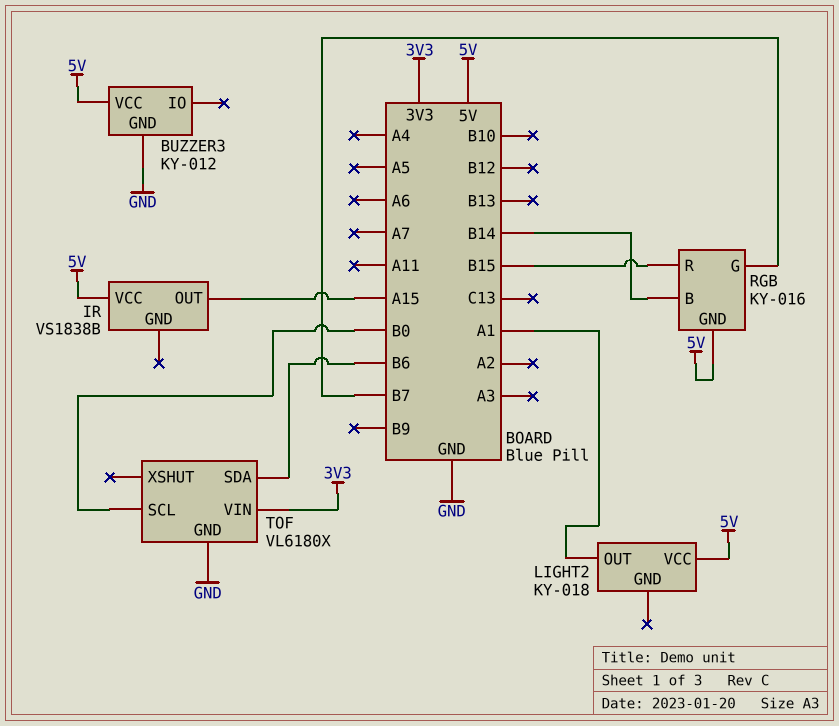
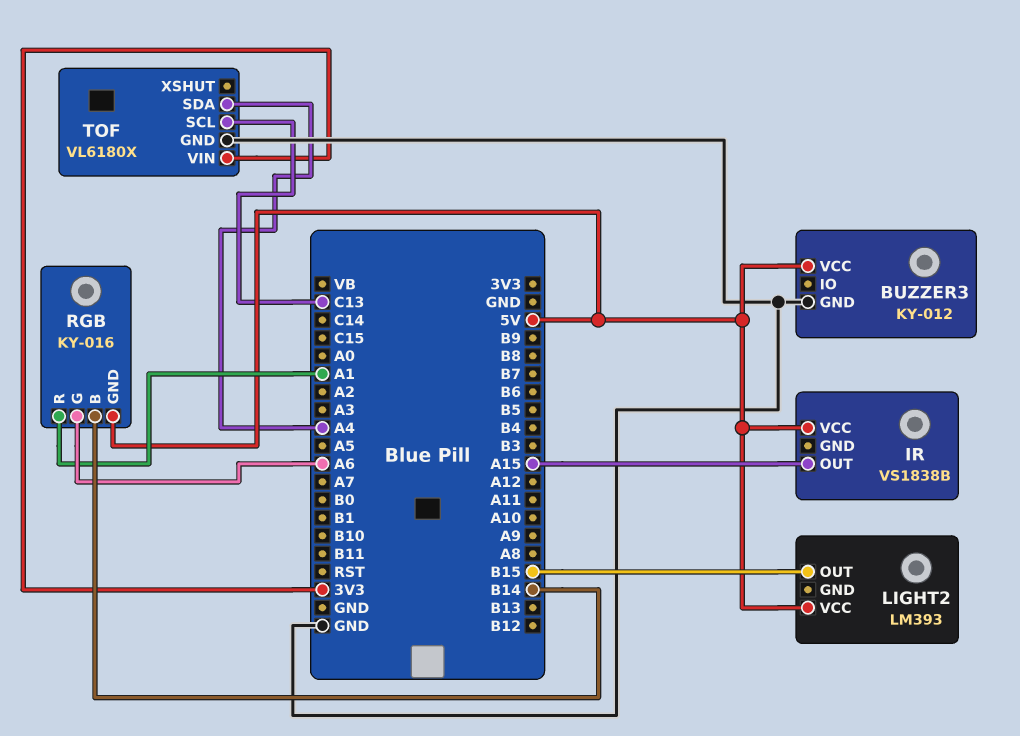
LIGHT2: KY-018 -> LM393
LIGHT2 pin OUT: A1 -> B15
RGB pin G: B7 -> A6
RGB pin R: B15 -> A1
TOF pin SCL: B0 -> C13
TOF pin SDA: B6 -> A4

